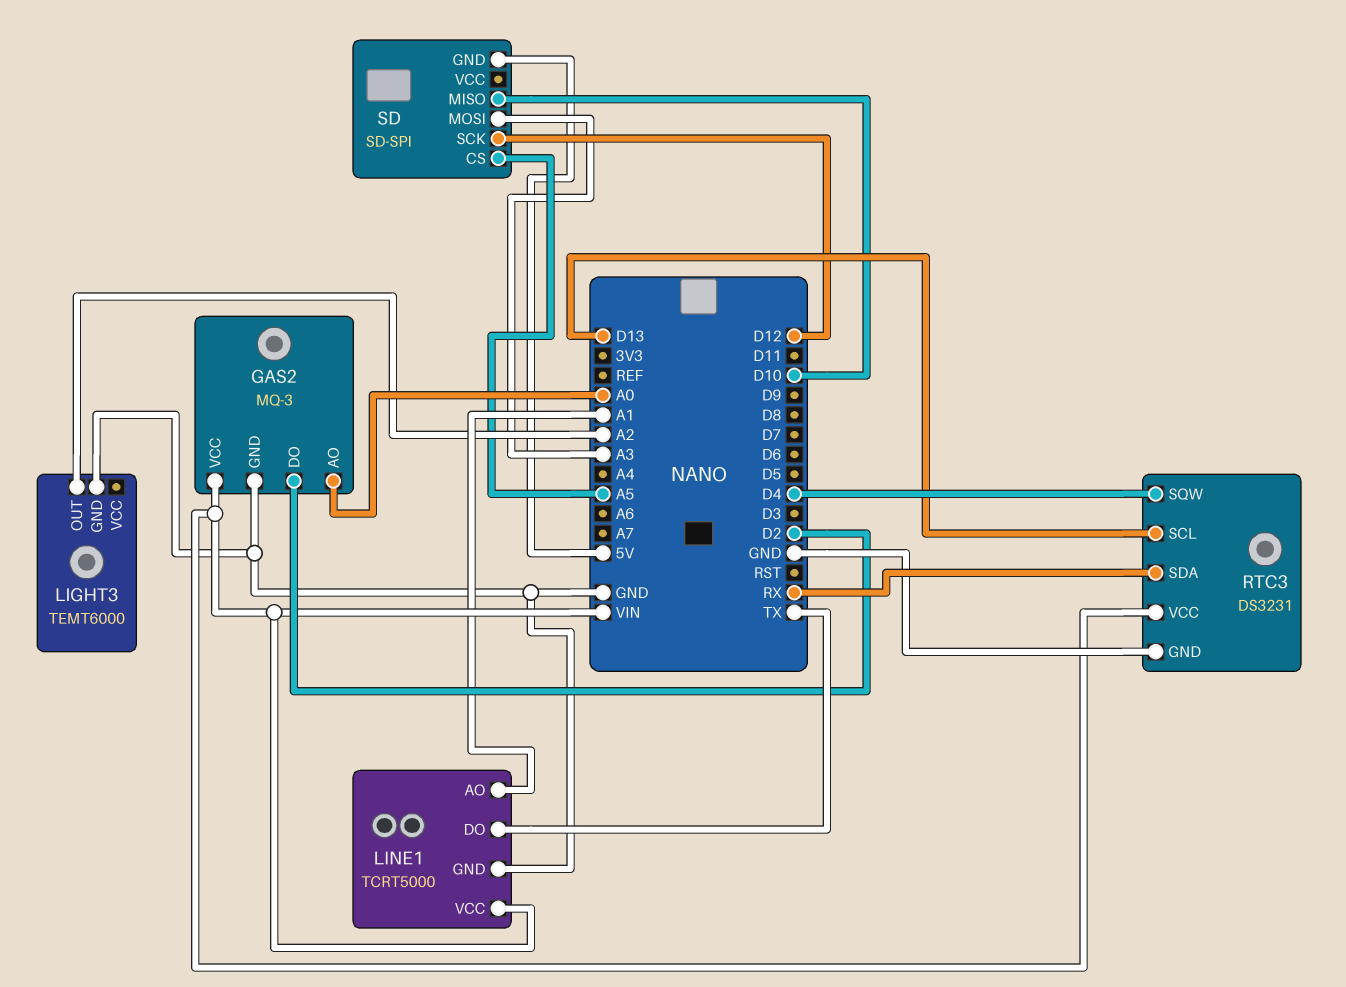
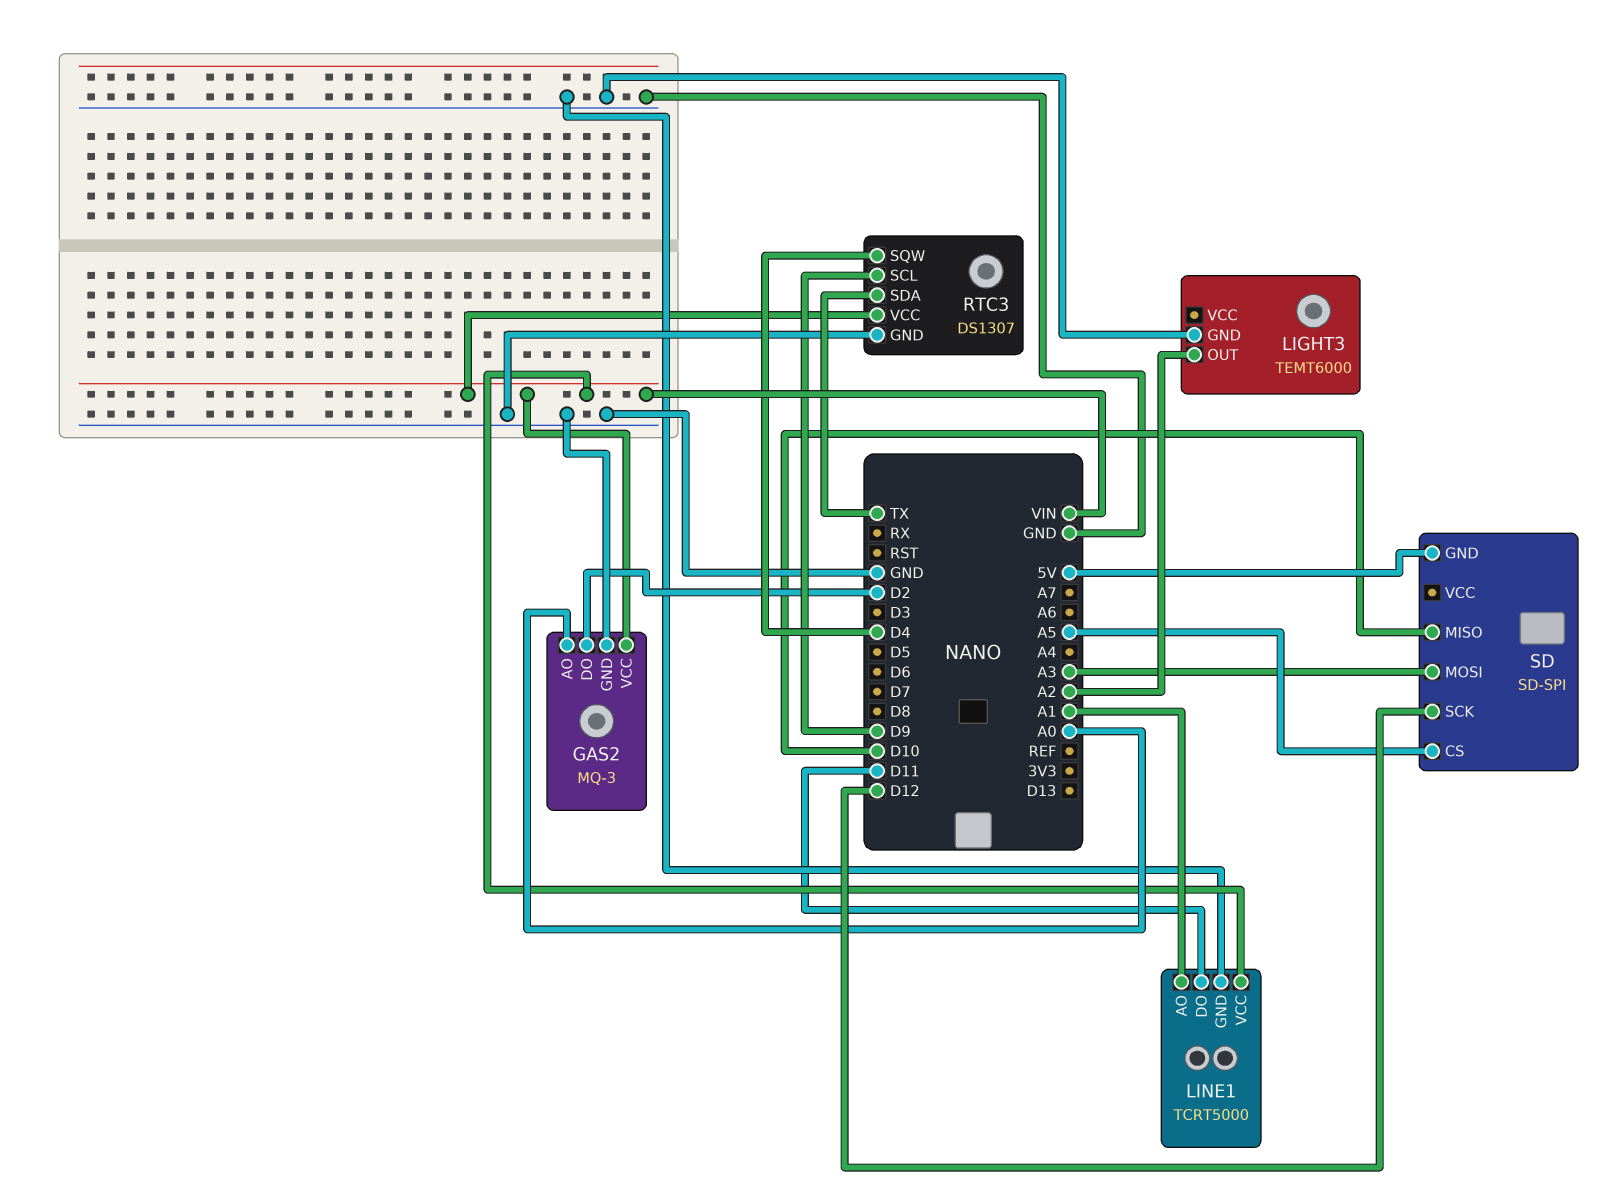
LINE1 pin DO: TX -> D11
RTC3: DS3231 -> DS1307
RTC3 pin SCL: D13 -> D9
RTC3 pin SDA: RX -> TX

